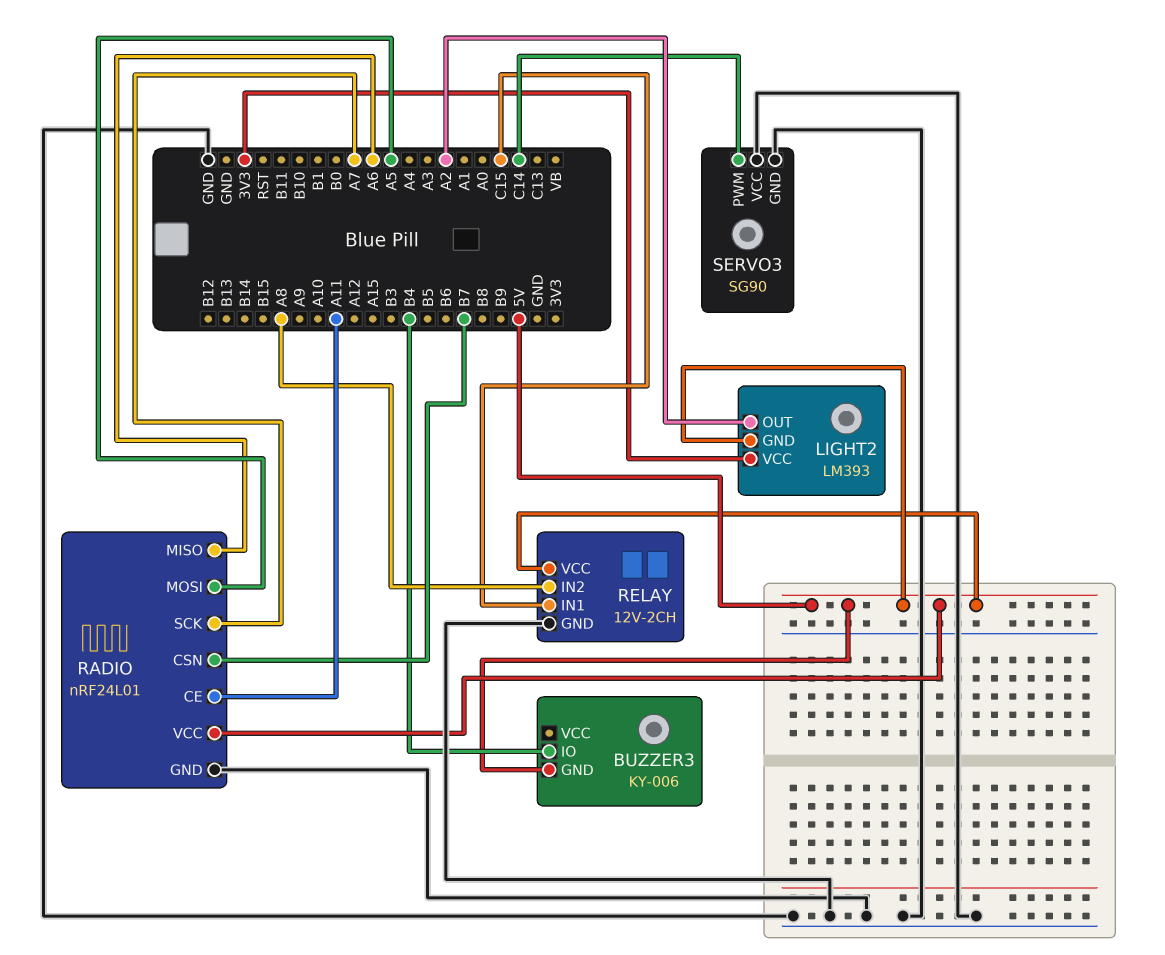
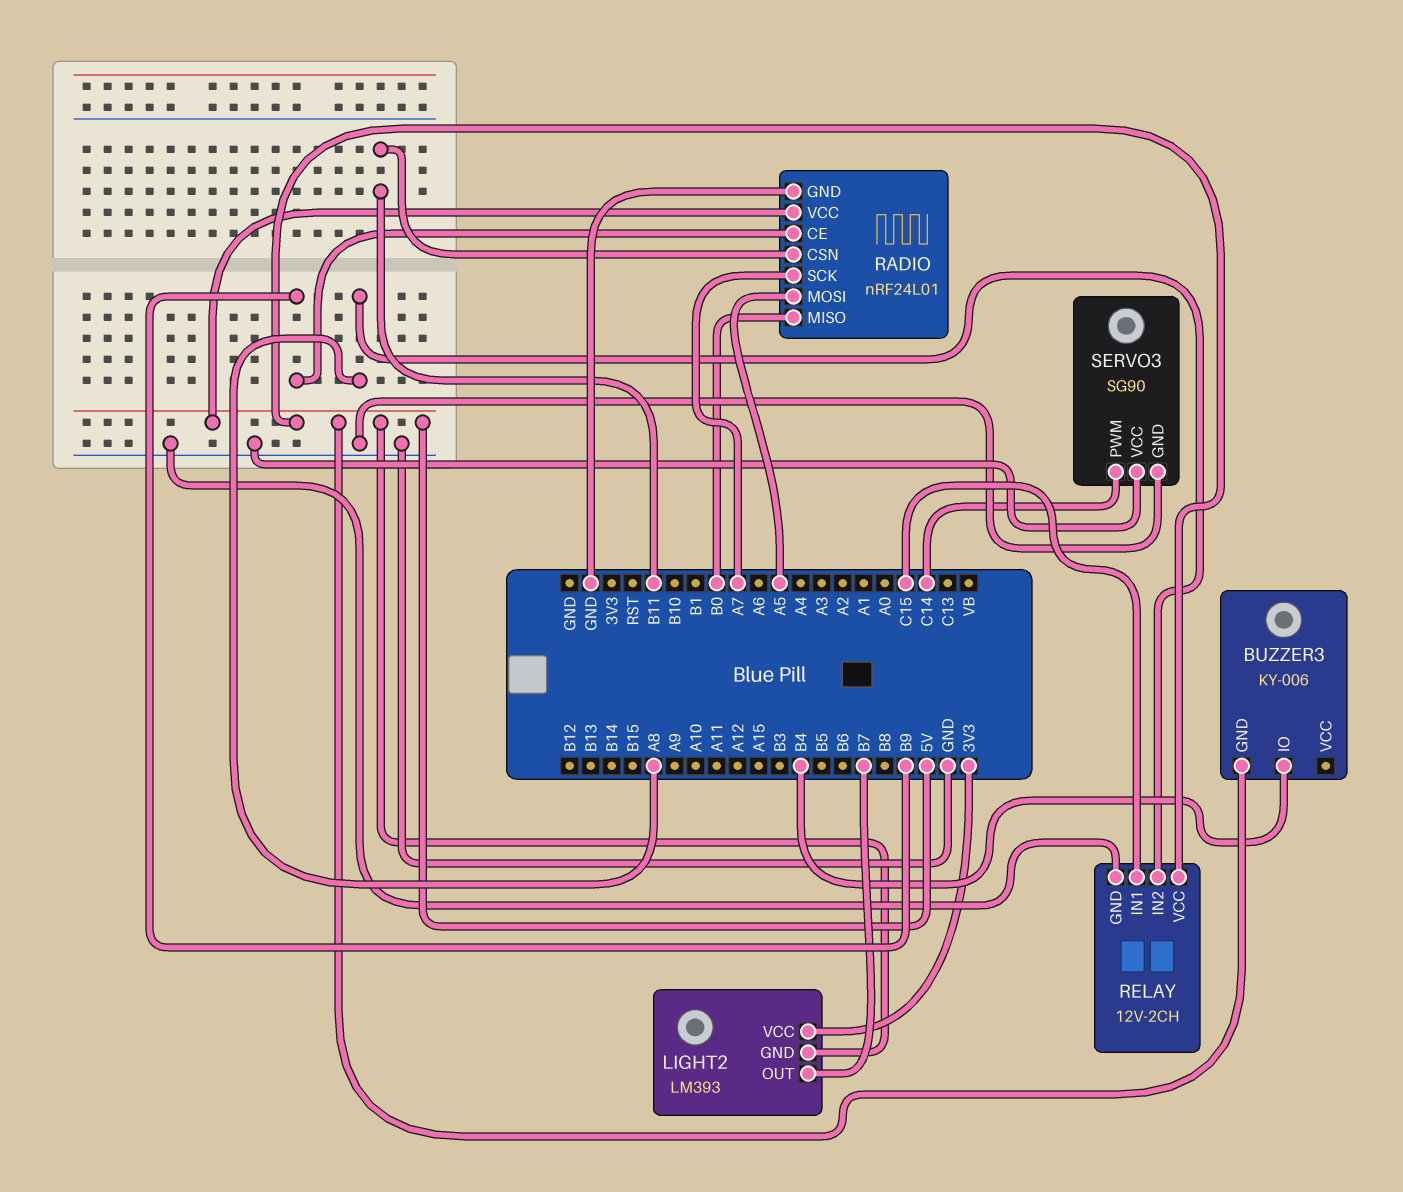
LIGHT2 pin OUT: A2 -> B7
RADIO pin CE: A11 -> B9
RADIO pin CSN: B7 -> B11
RADIO pin MISO: A6 -> B0

